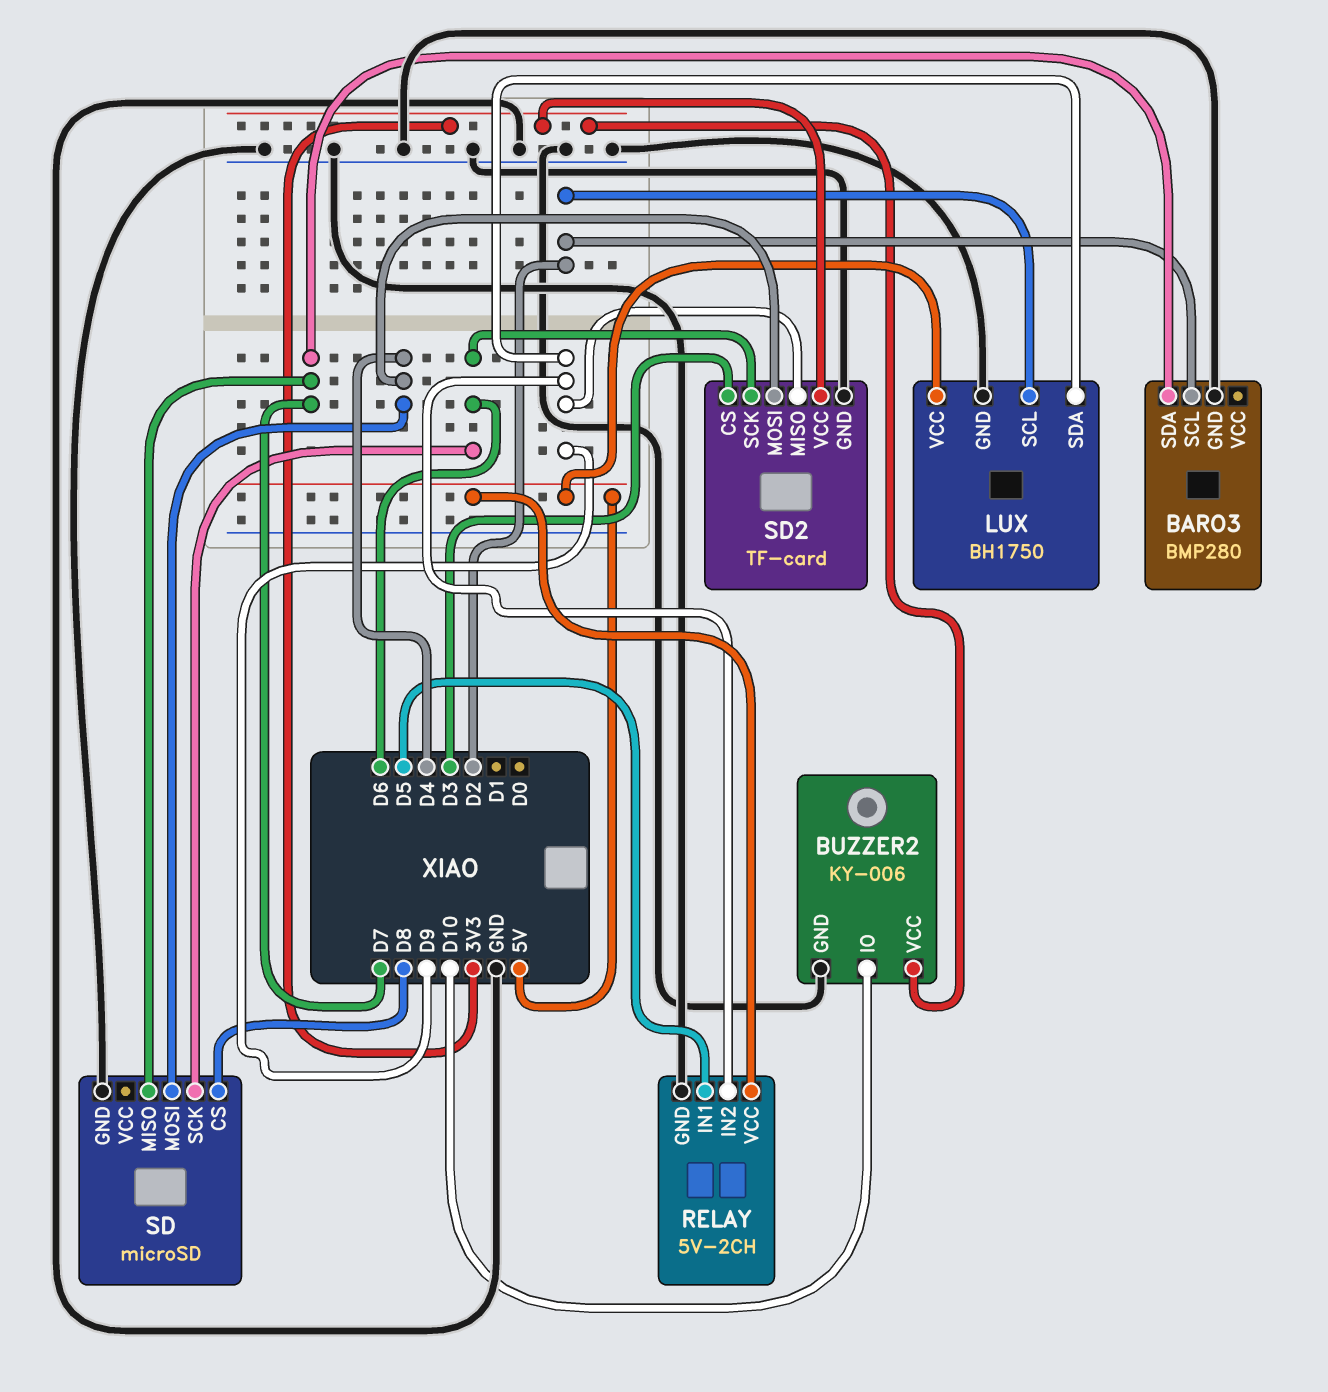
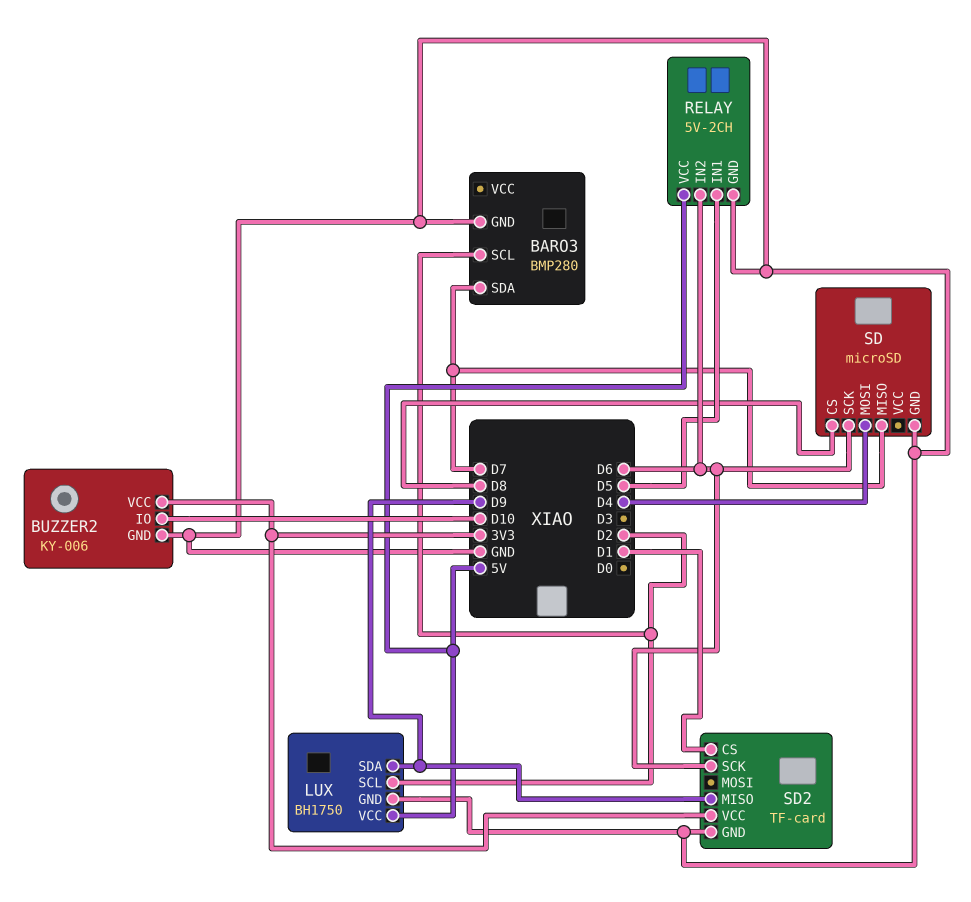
RELAY pin IN2: D9 -> D6
SD2 pin CS: D3 -> D1
SD2 pin MOSI: D4 -> none

